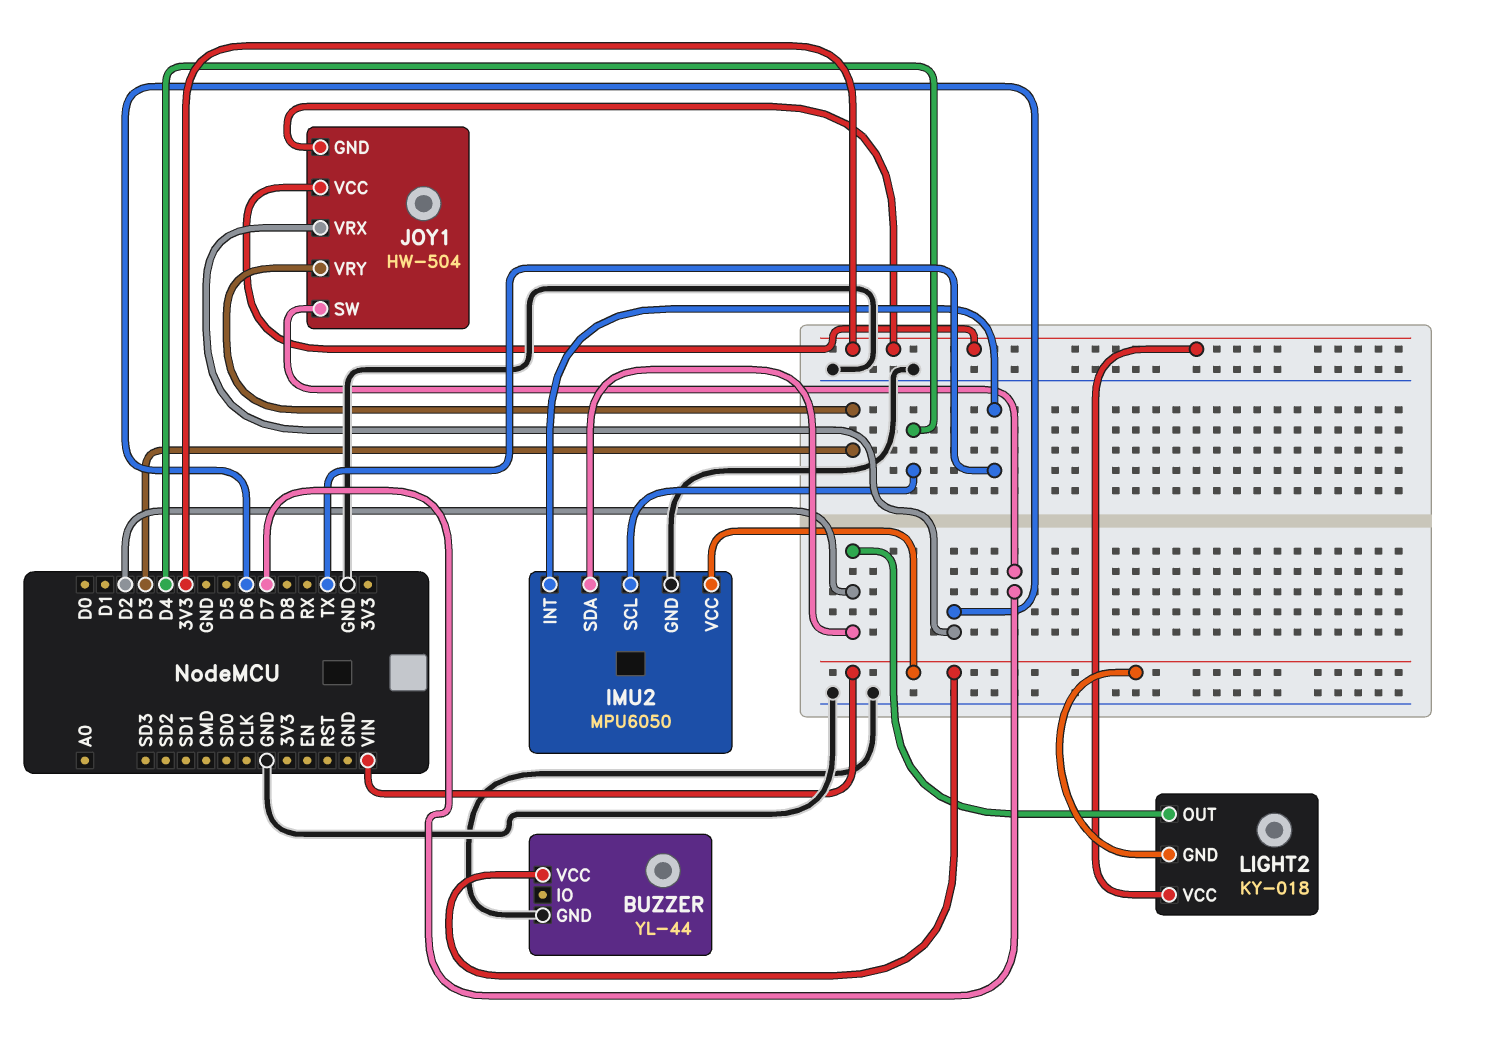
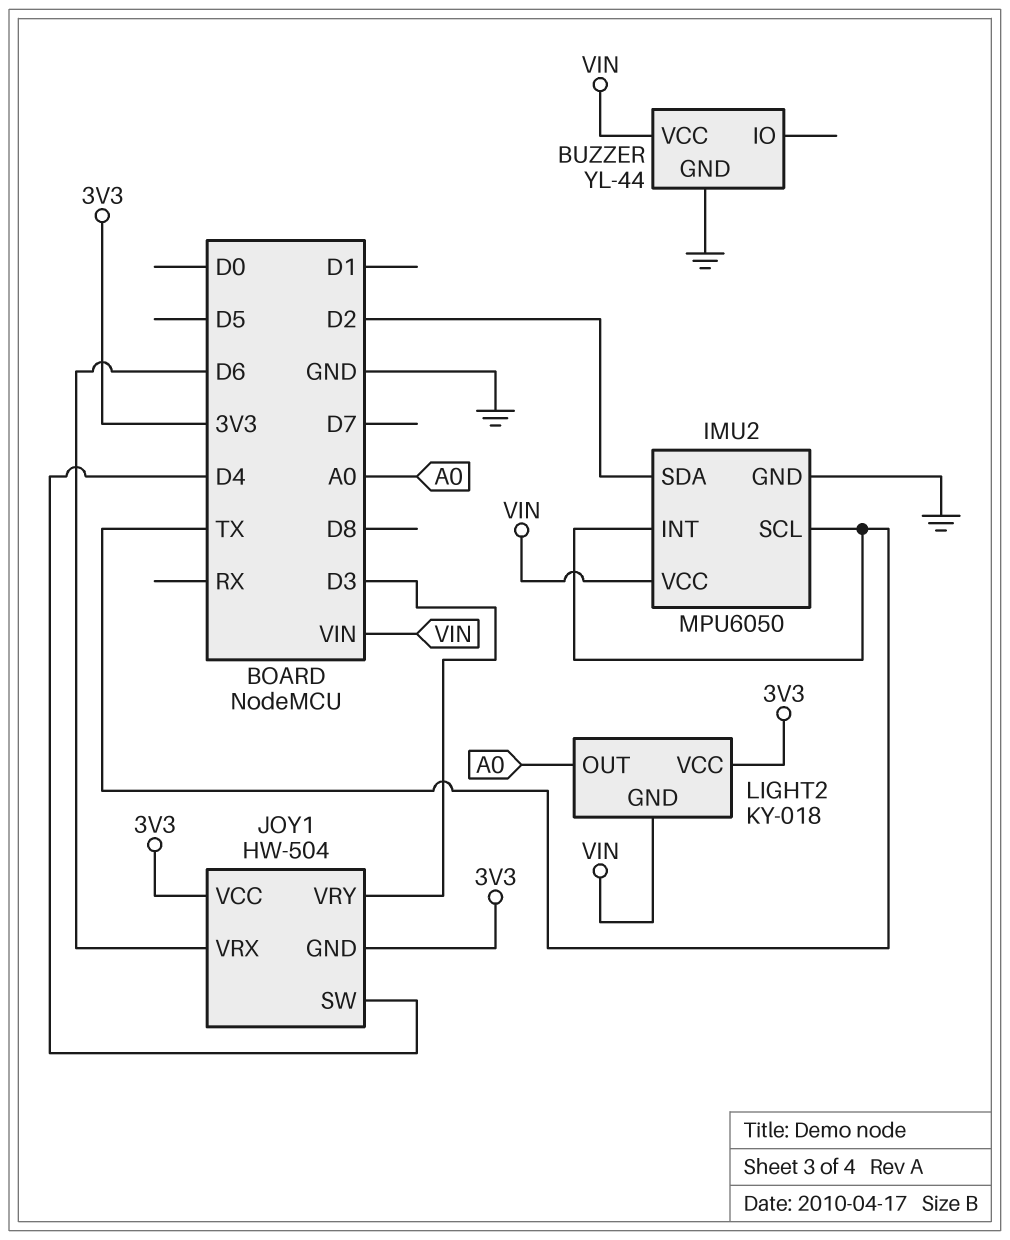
IMU2 pin SCL: D4 -> TX
JOY1 pin SW: D7 -> D4
LIGHT2 pin OUT: D2 -> A0

